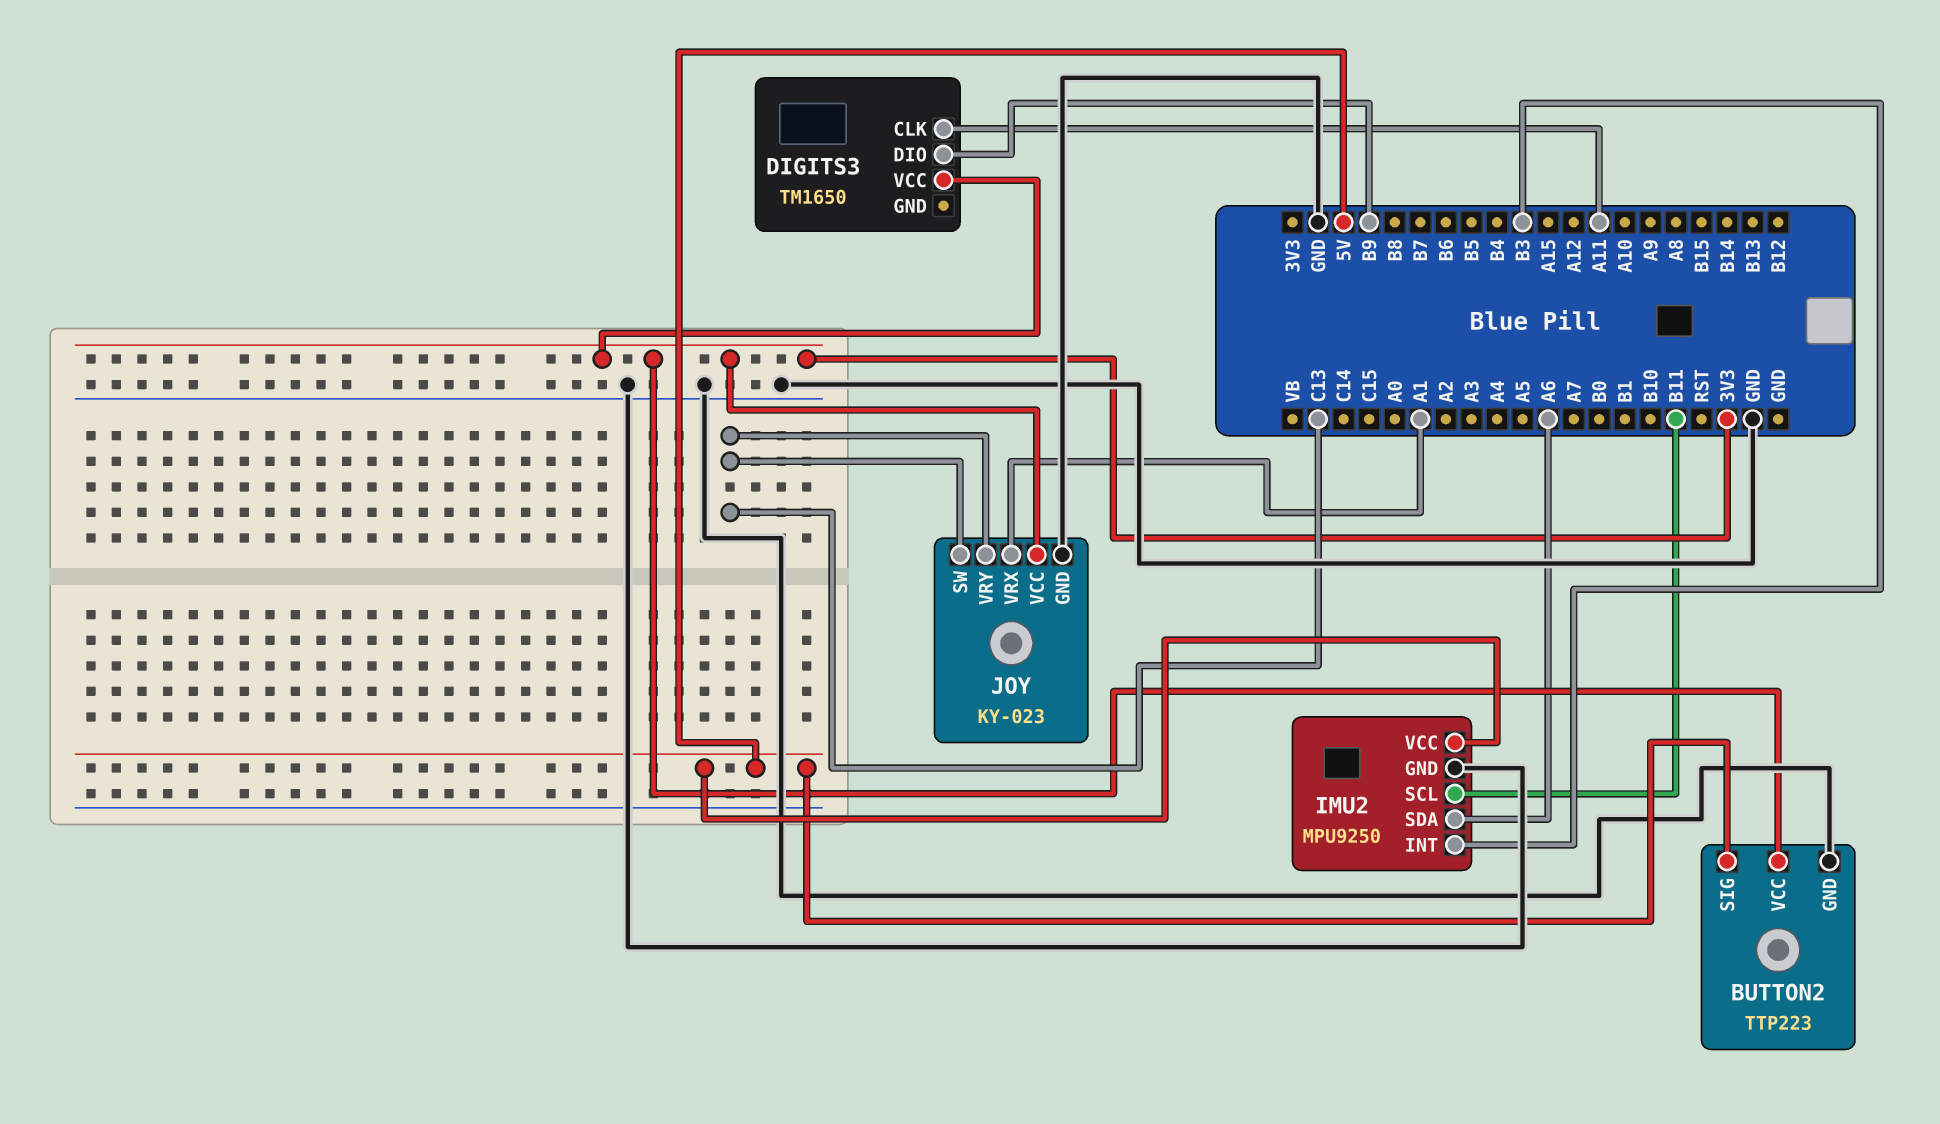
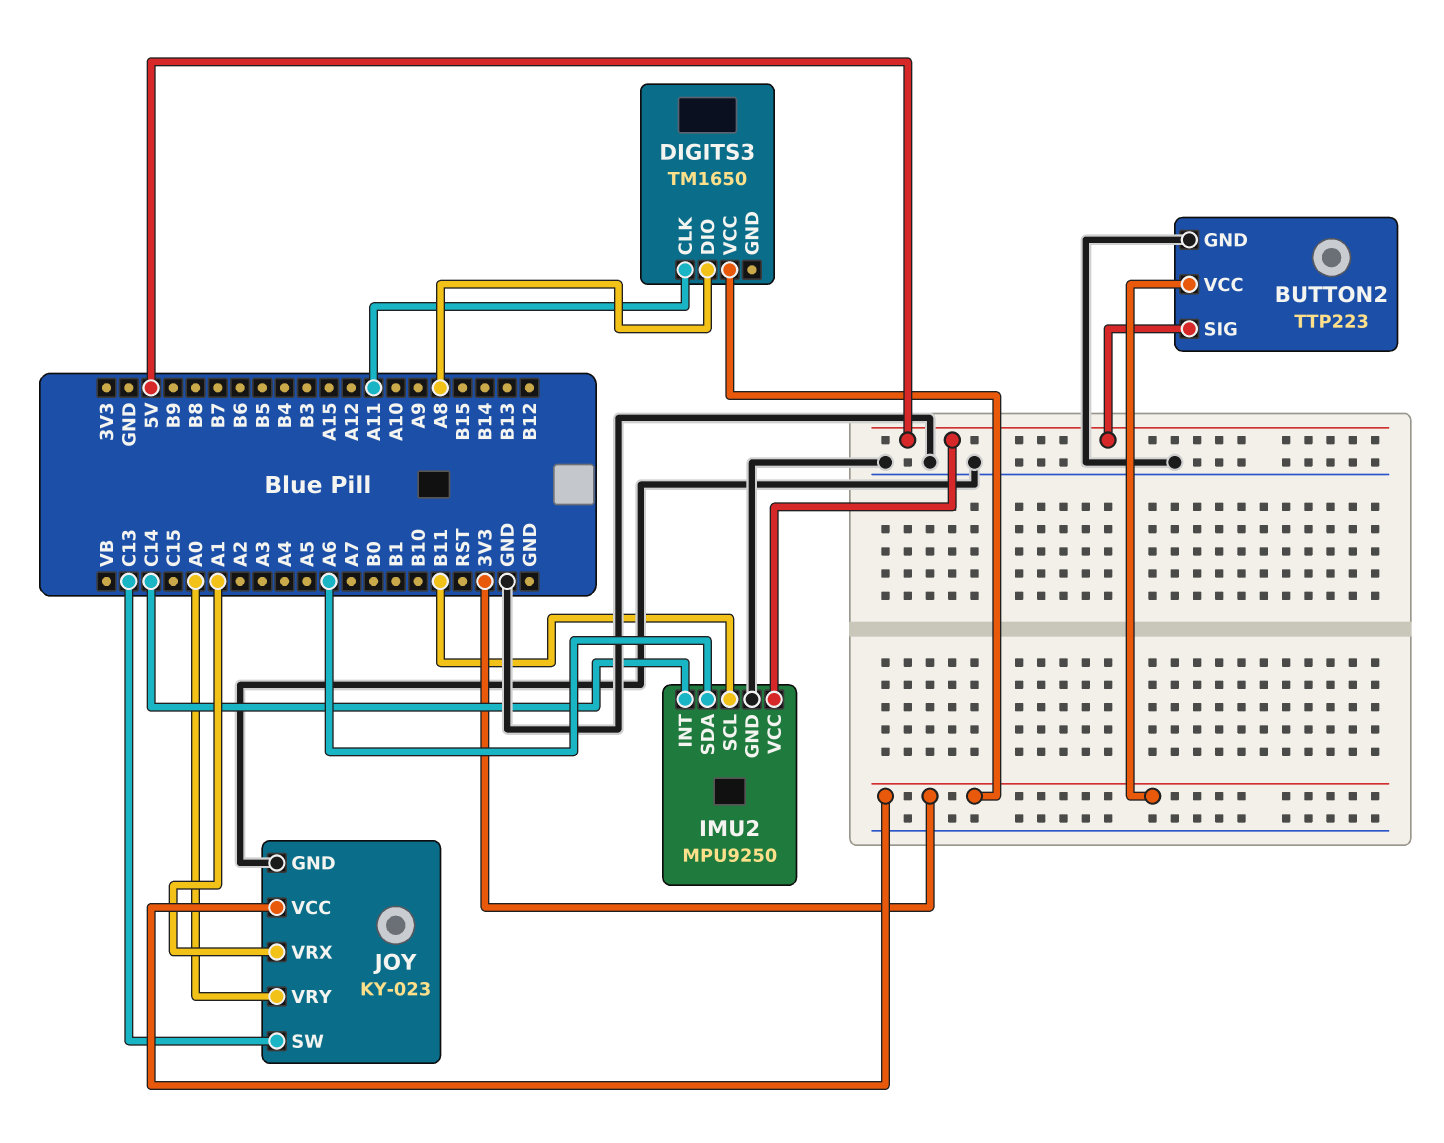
DIGITS3 pin DIO: B9 -> A8
IMU2 pin INT: B3 -> C14
JOY pin VRY: C13 -> A0

